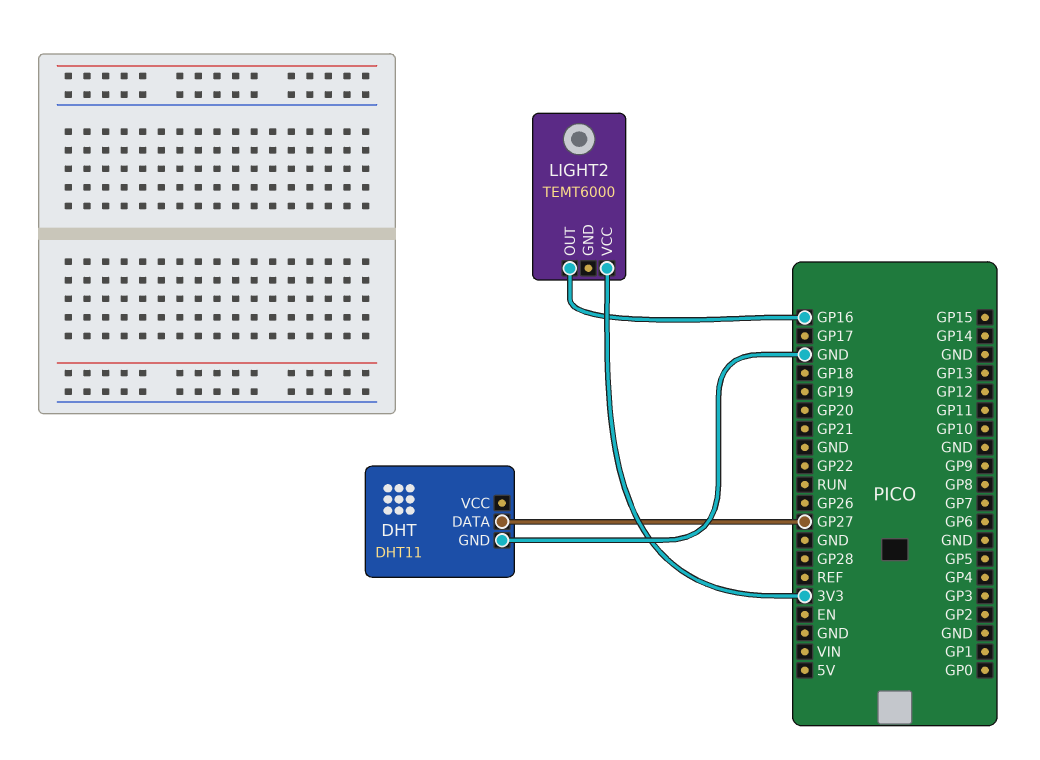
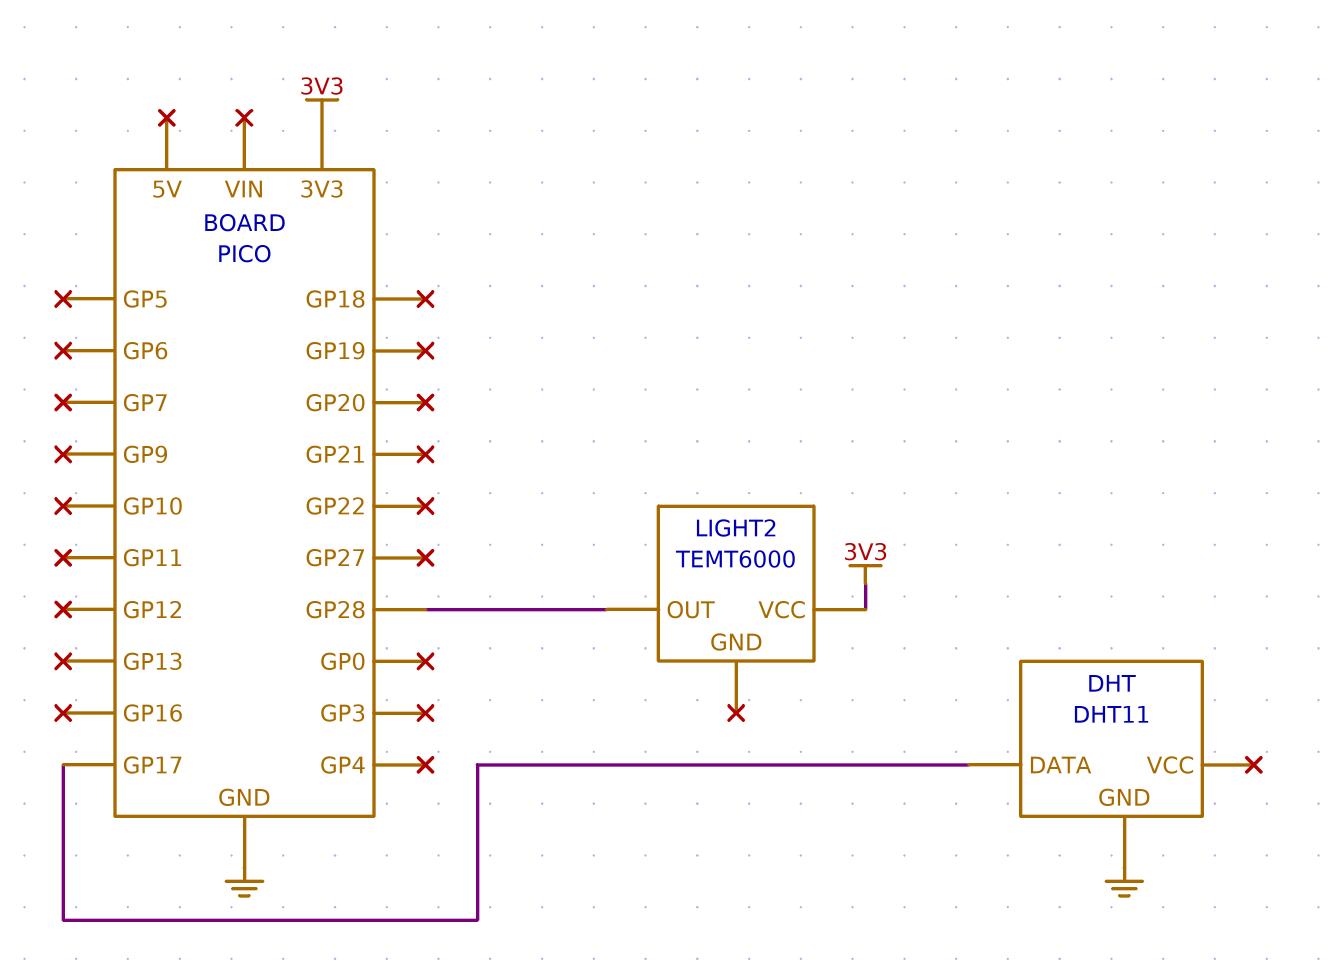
DHT pin DATA: GP27 -> GP17
LIGHT2 pin OUT: GP16 -> GP28

